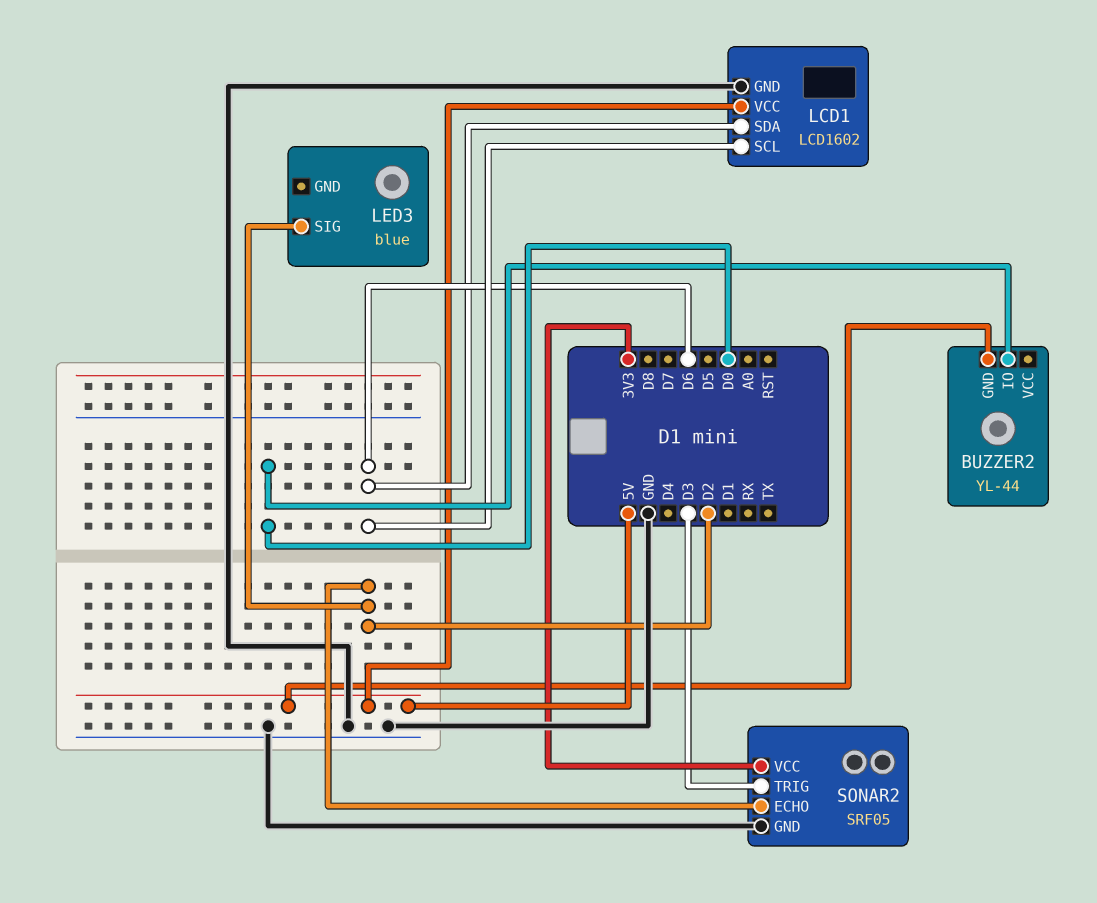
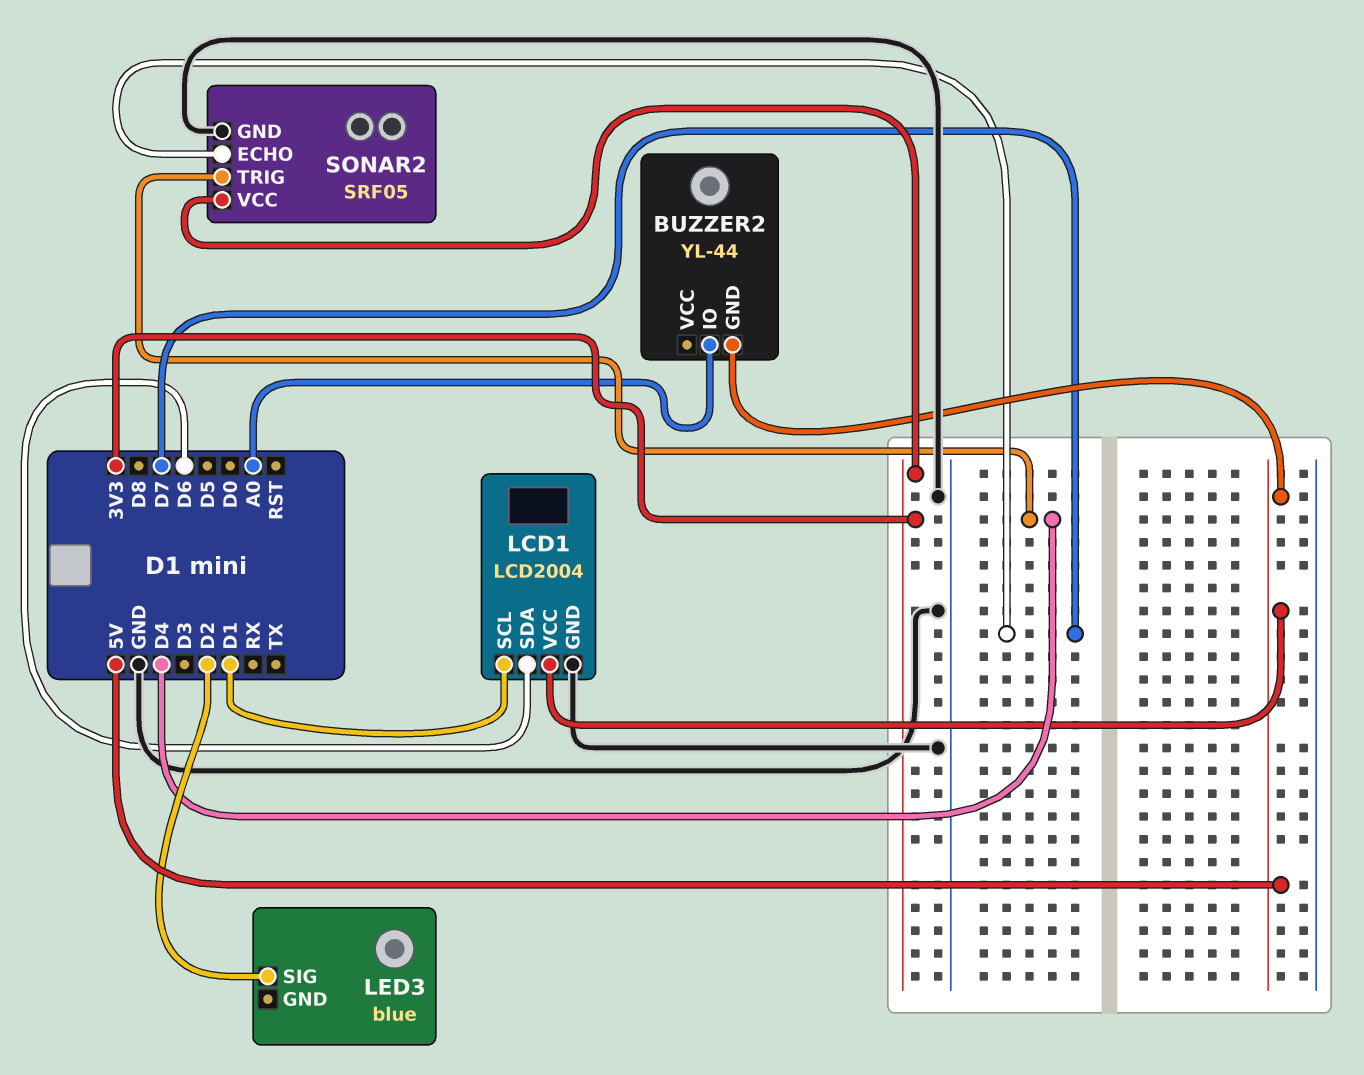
BUZZER2 pin IO: D0 -> A0
LCD1: LCD1602 -> LCD2004
LCD1 pin SCL: D6 -> D1
SONAR2 pin ECHO: D2 -> D7
SONAR2 pin TRIG: D3 -> D4

